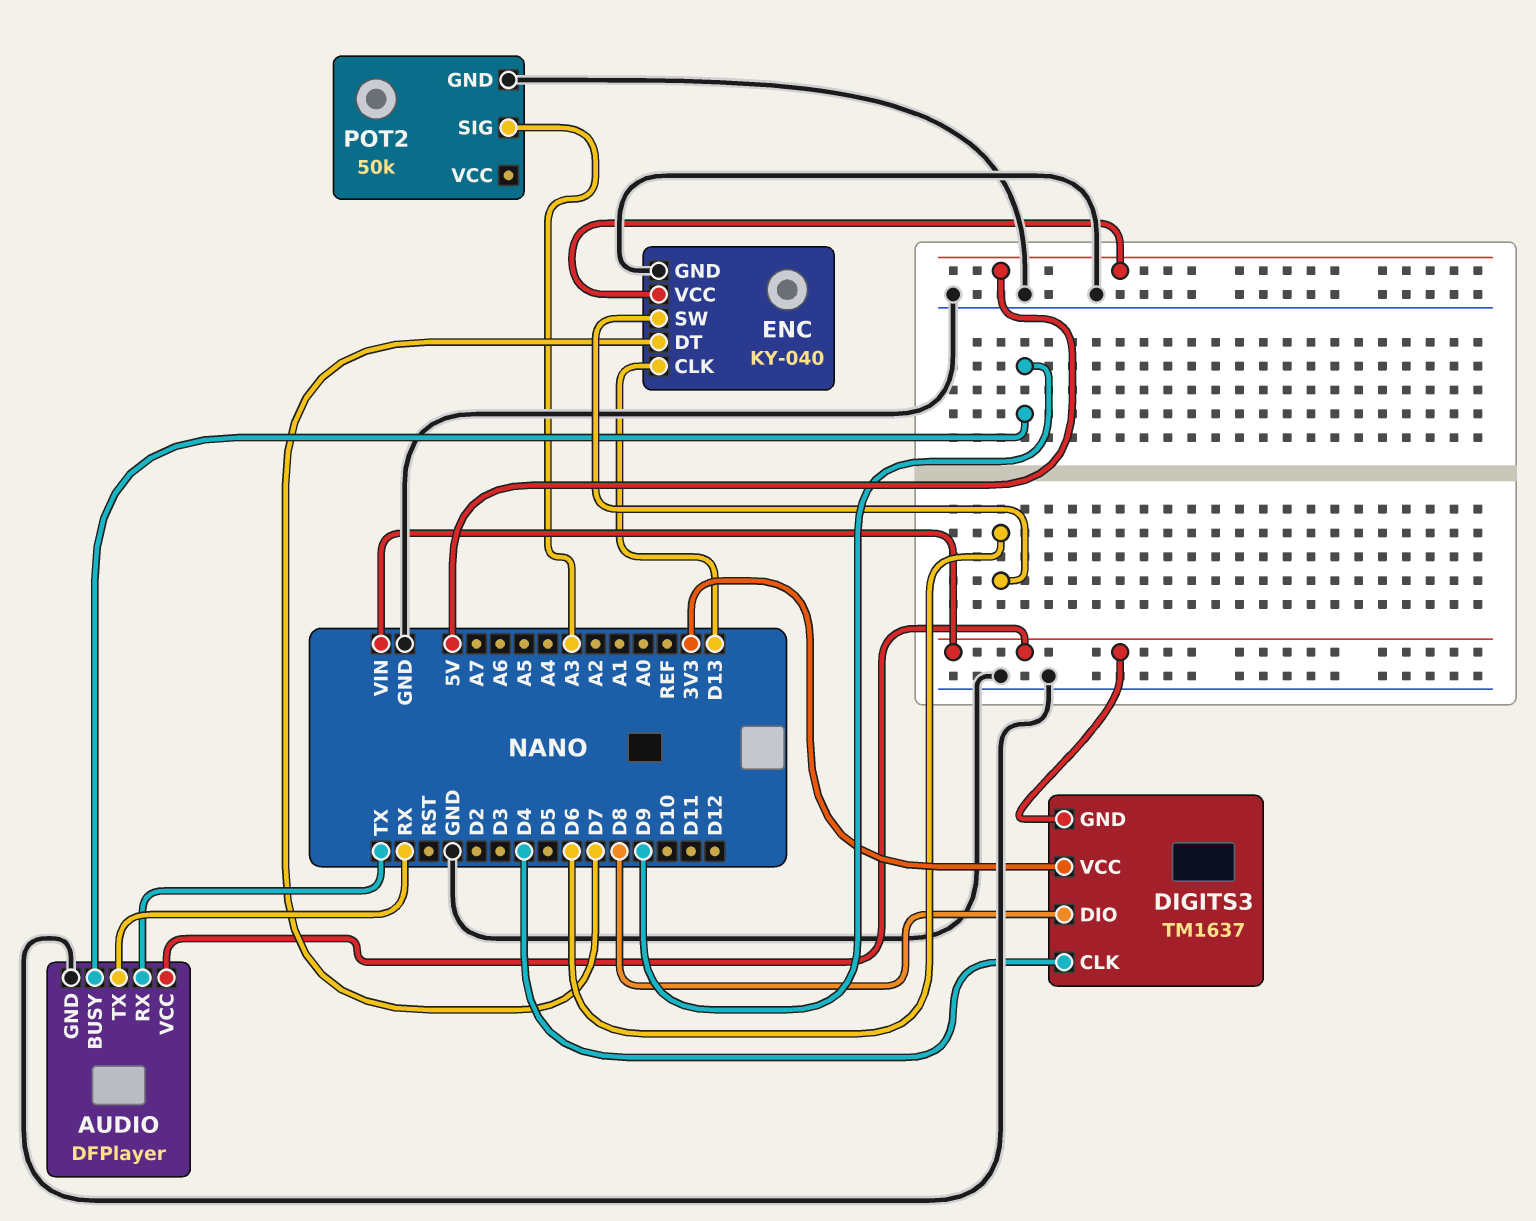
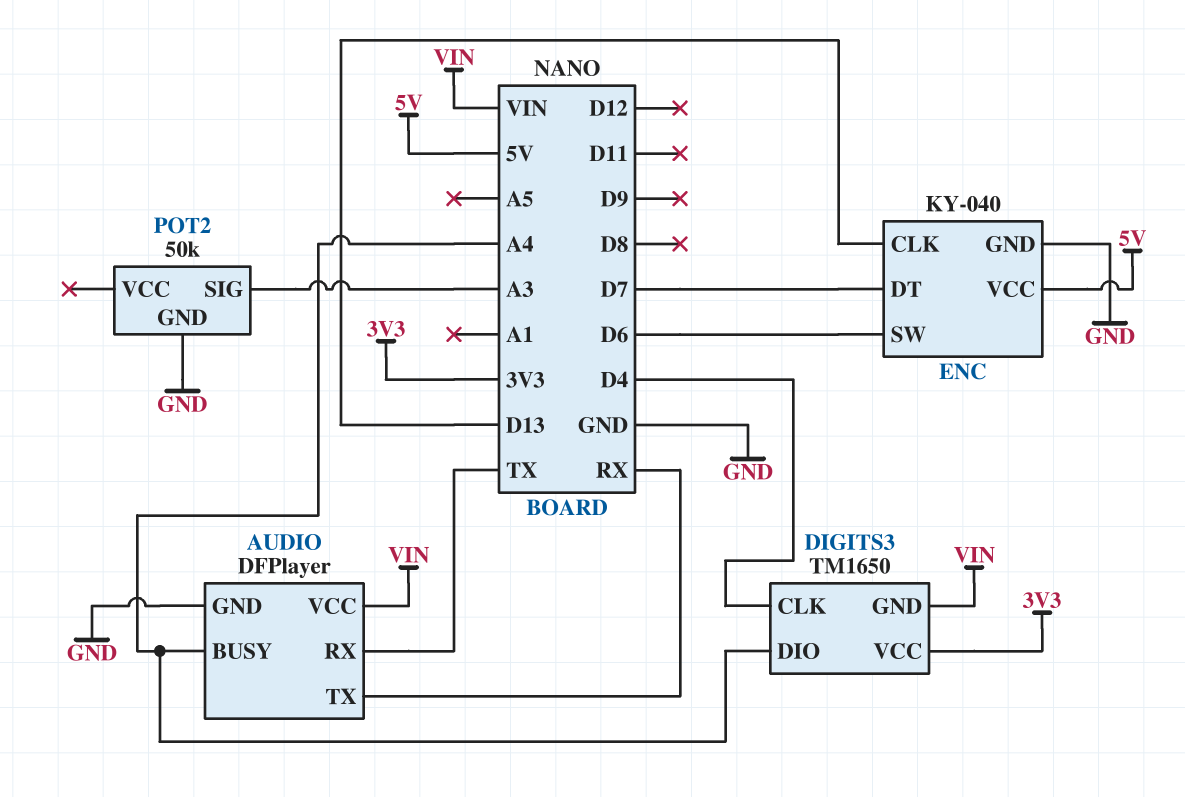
AUDIO pin BUSY: D9 -> A4
DIGITS3: TM1637 -> TM1650
DIGITS3 pin DIO: D8 -> A4

